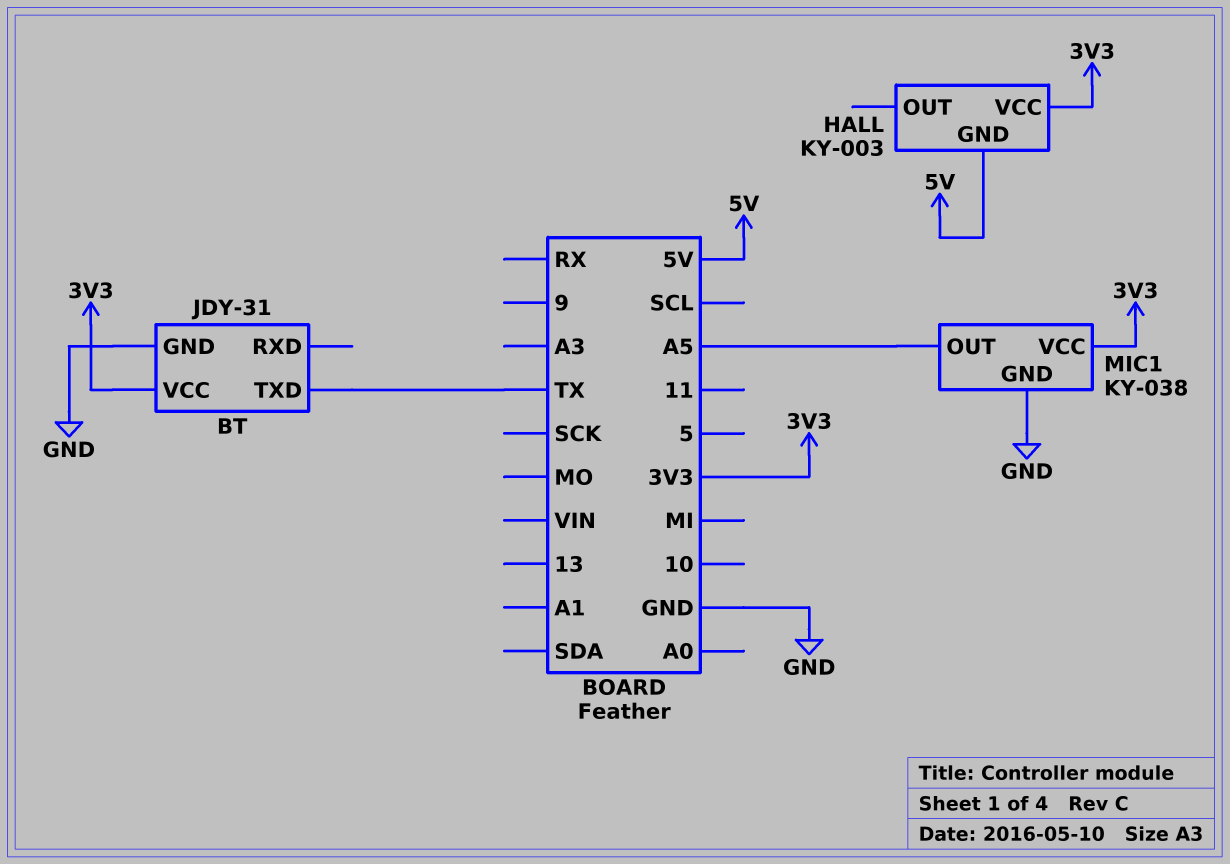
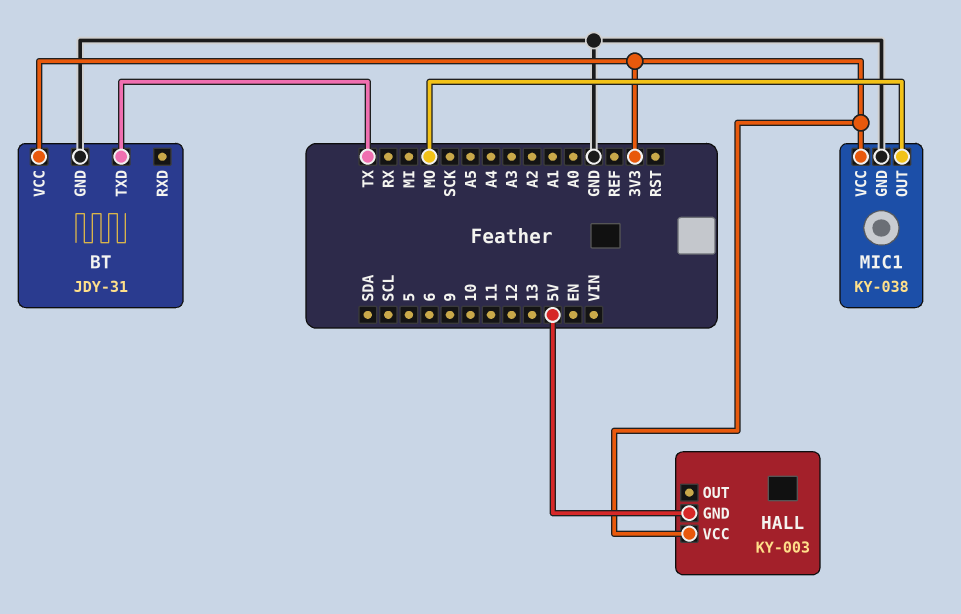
MIC1 pin OUT: A5 -> MO

